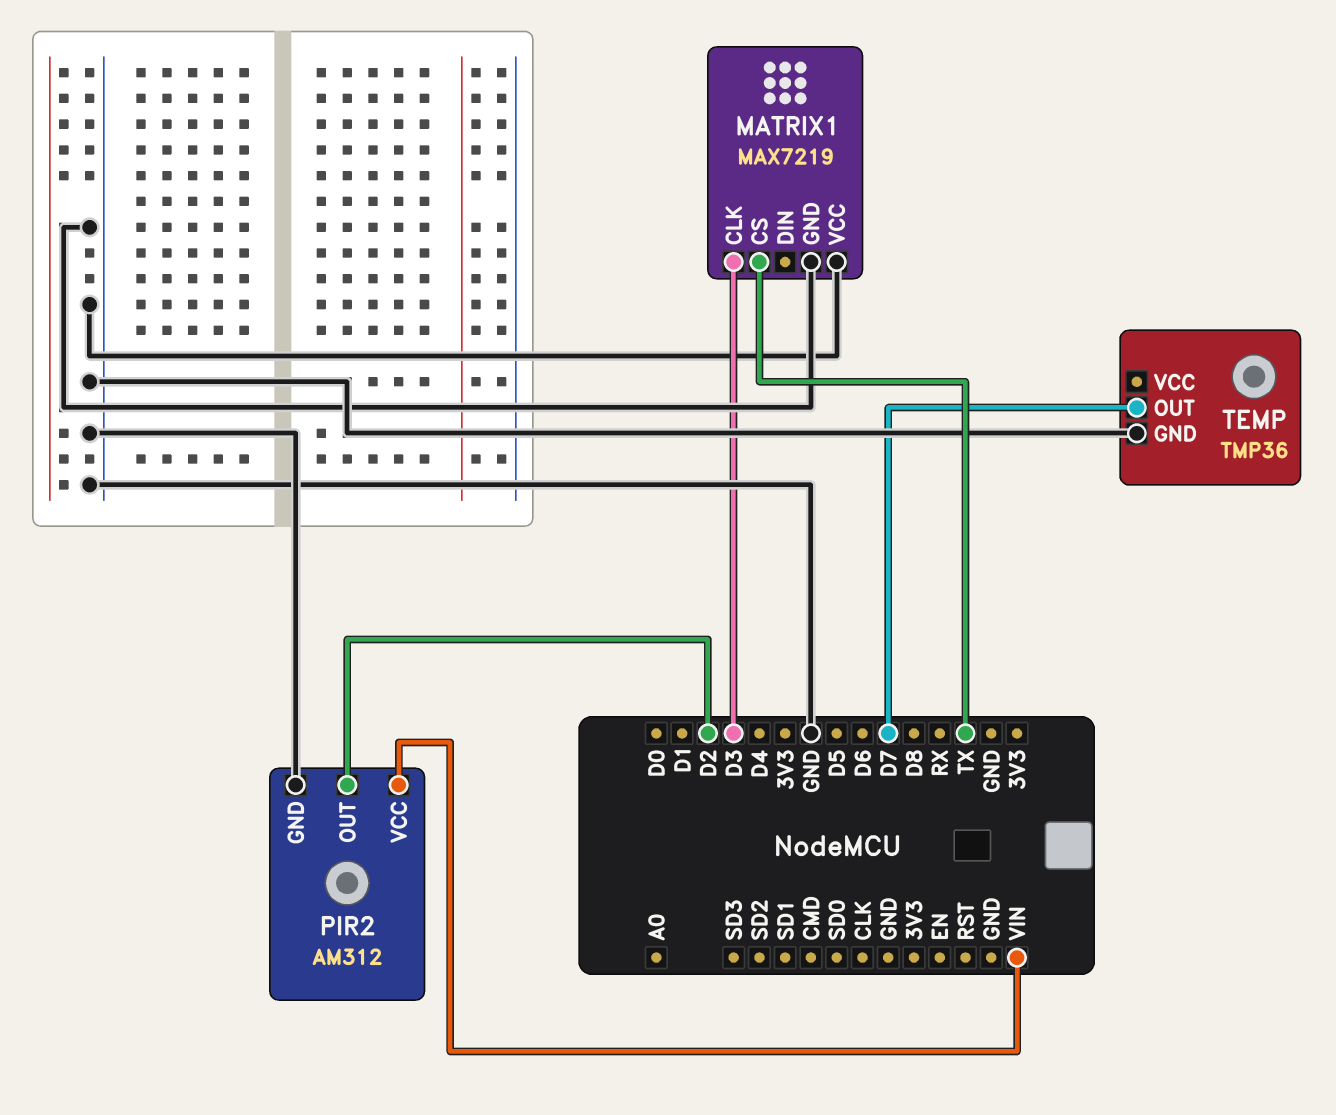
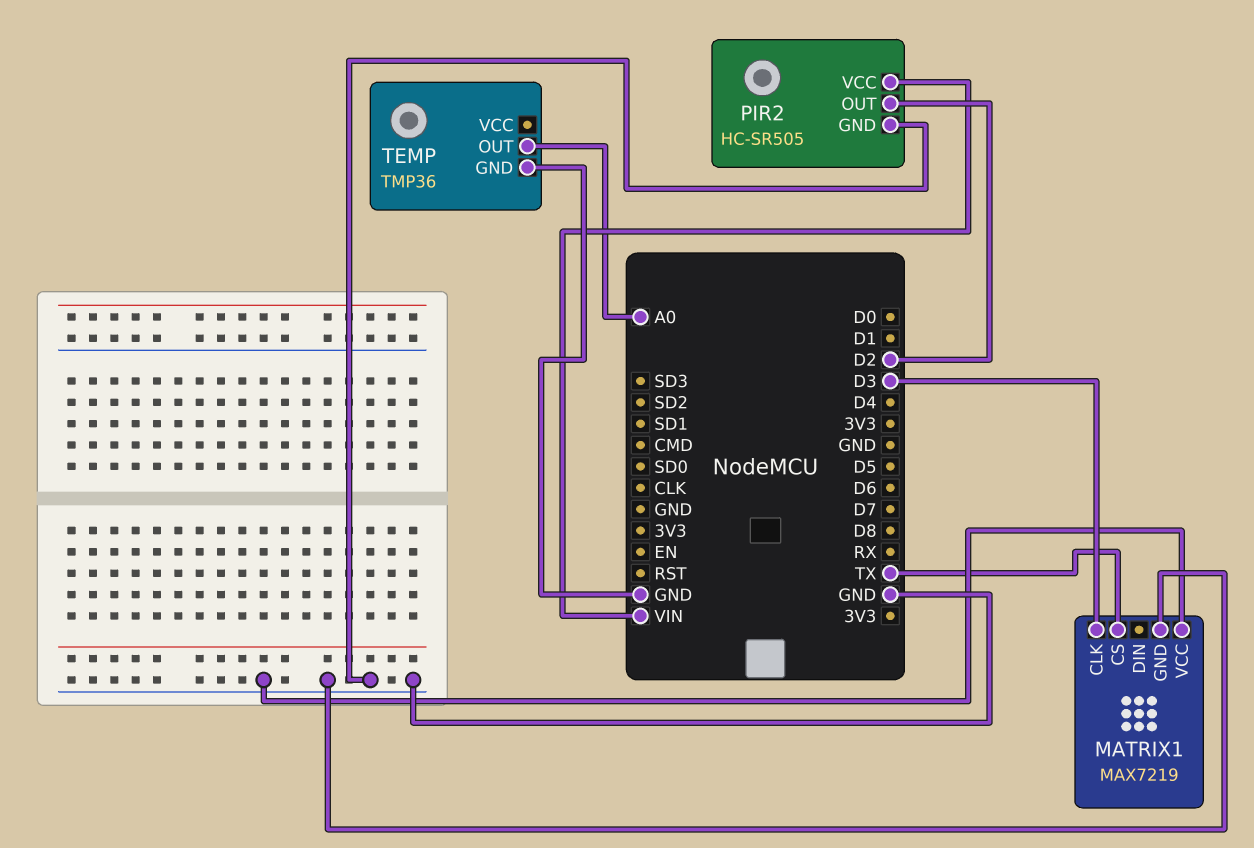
PIR2: AM312 -> HC-SR505
TEMP pin OUT: D7 -> A0

